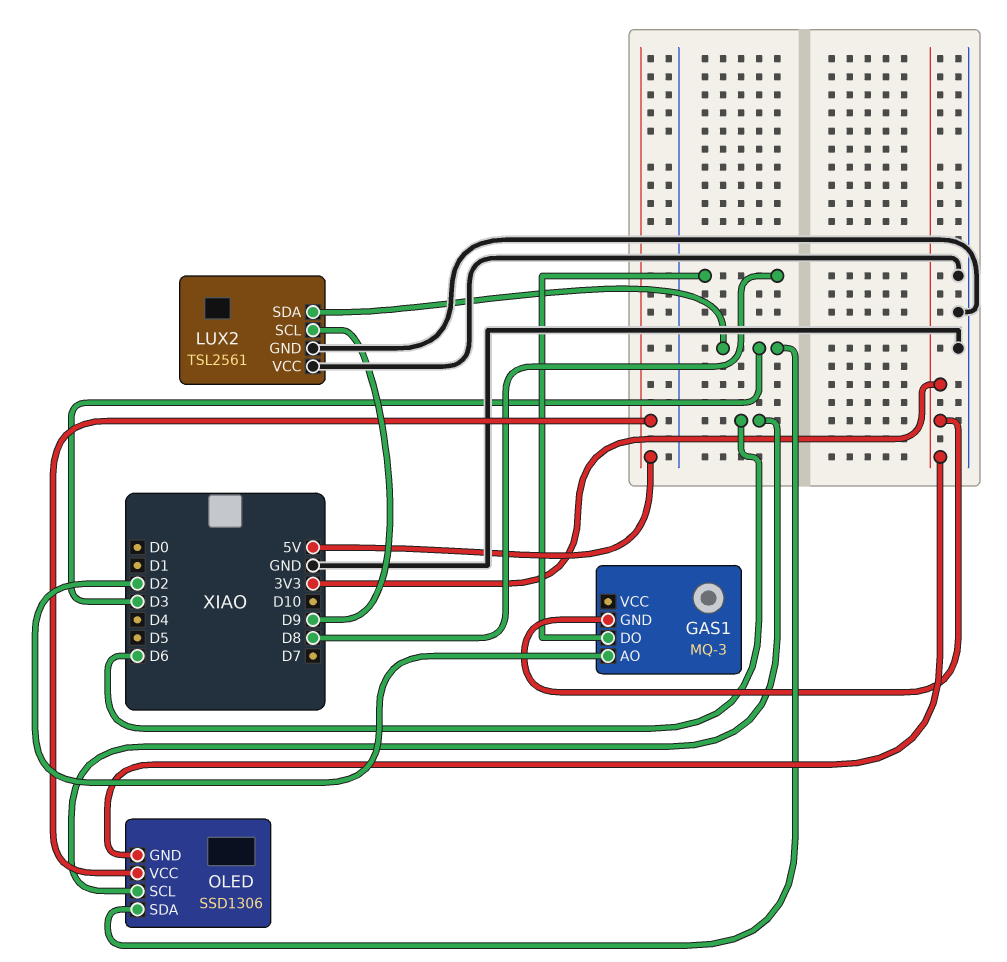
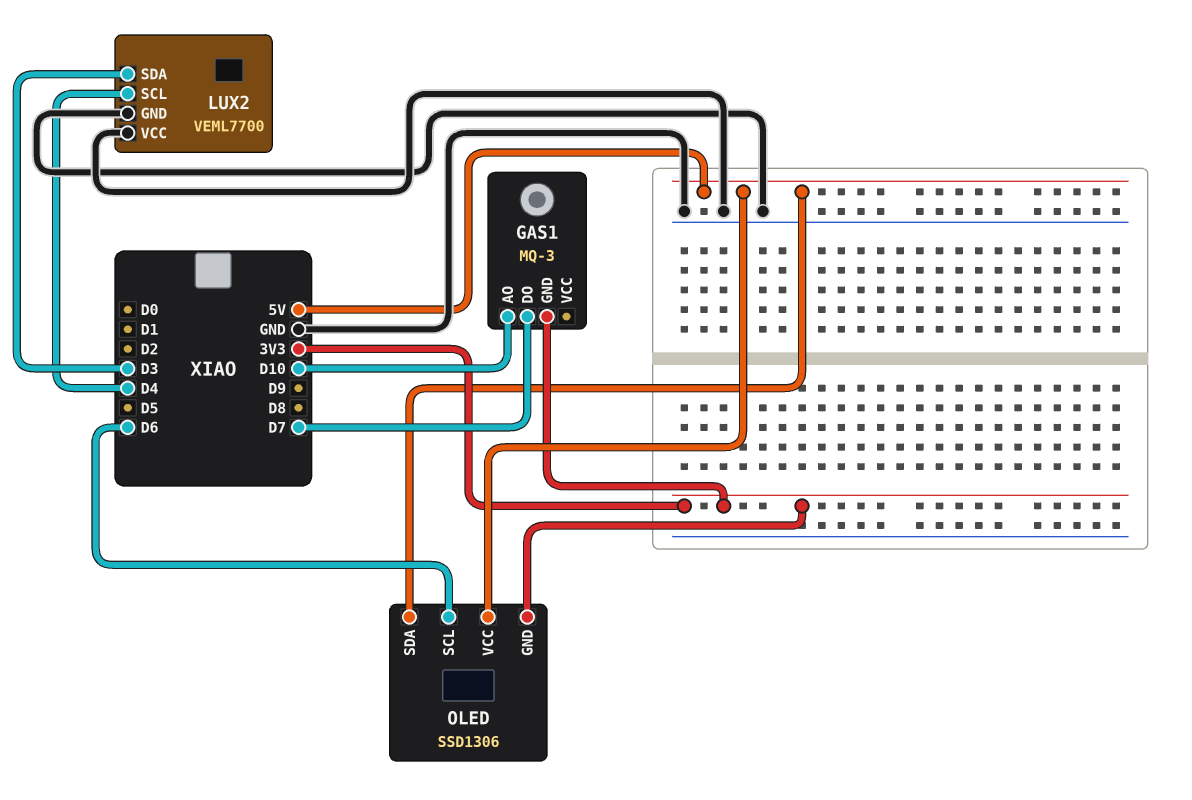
GAS1 pin AO: D2 -> D10
GAS1 pin DO: D8 -> D7
LUX2: TSL2561 -> VEML7700
LUX2 pin SCL: D9 -> D4
OLED pin SDA: D3 -> 5V

